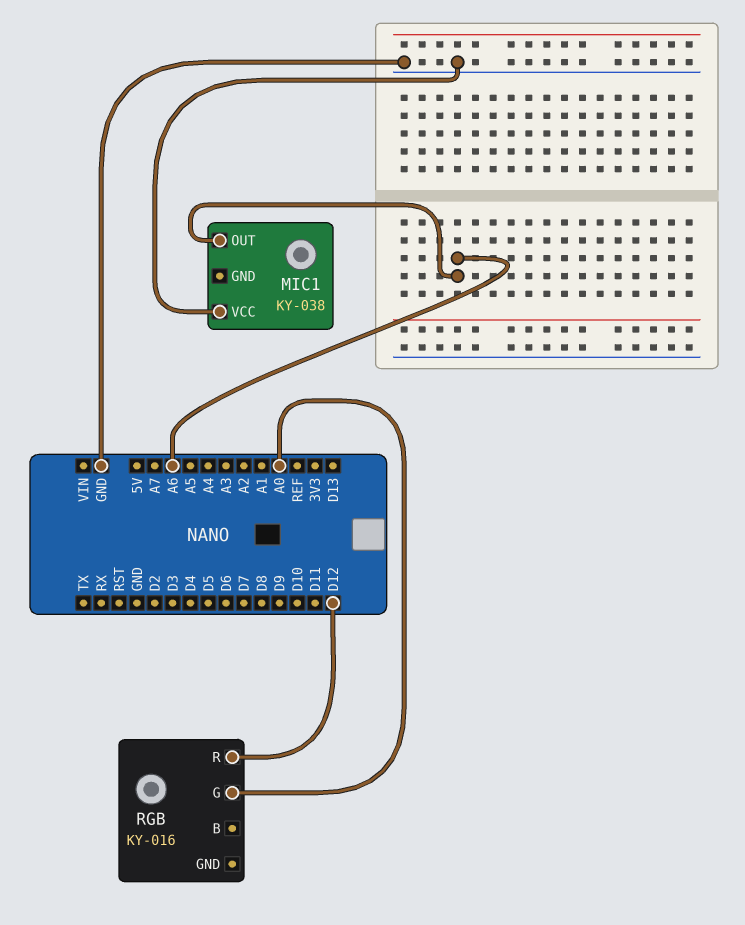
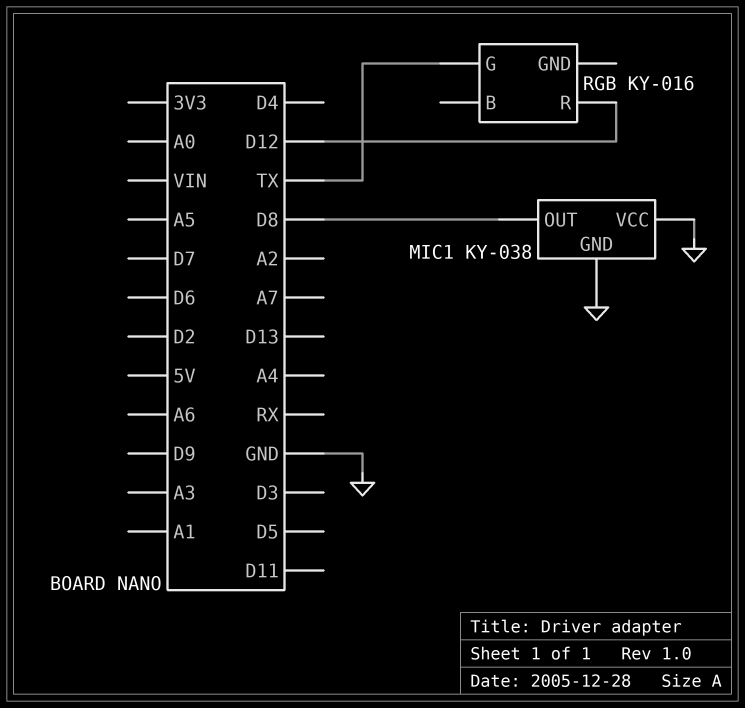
MIC1 pin GND: none -> GND
MIC1 pin OUT: A6 -> D8
RGB pin G: A0 -> TX

